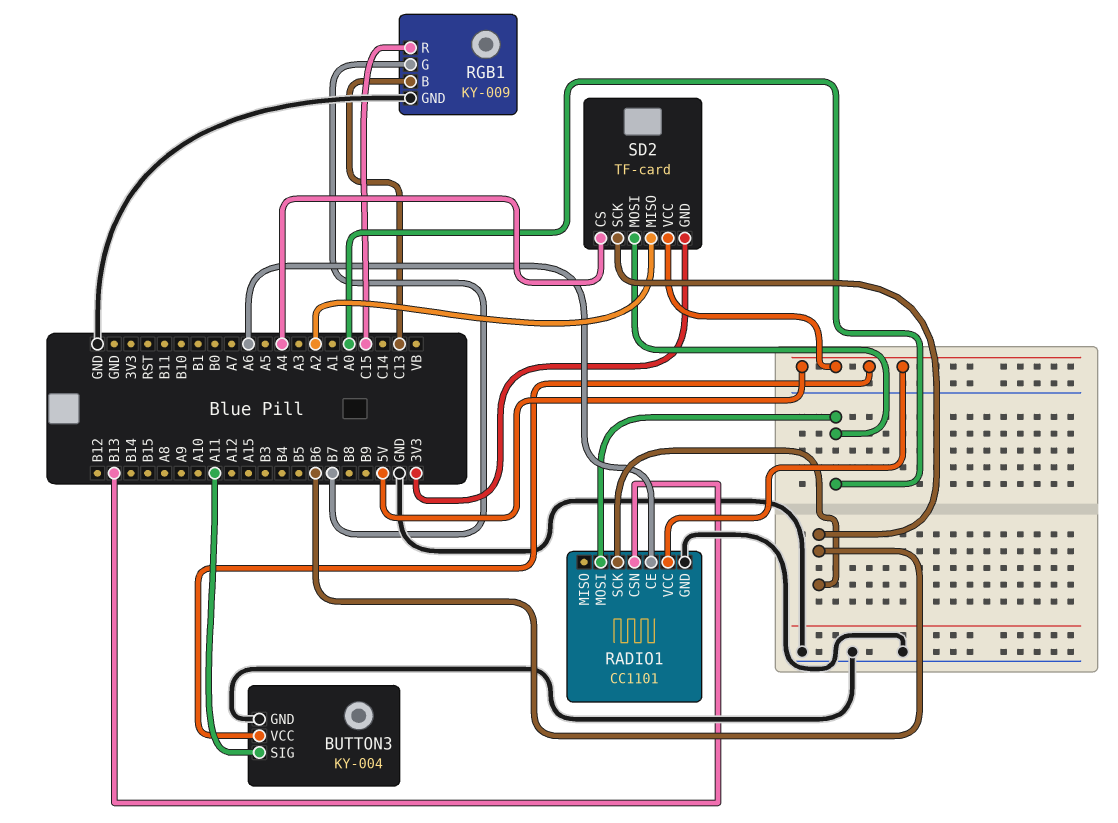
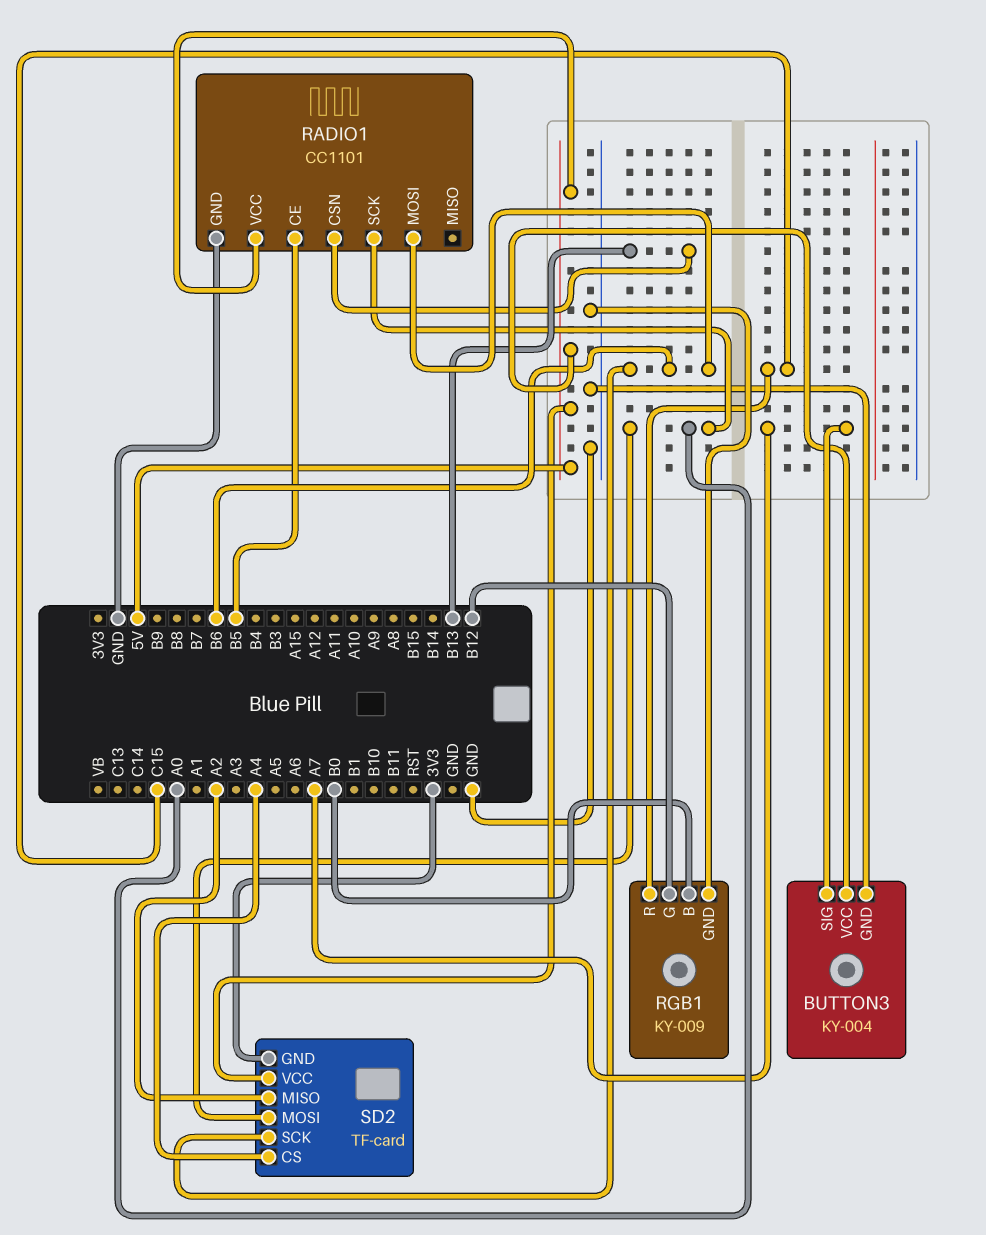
BUTTON3 pin SIG: A11 -> A7
RADIO1 pin CE: A6 -> B5
RADIO1 pin MOSI: A0 -> B6
RADIO1 pin SCK: B6 -> A0
RGB1 pin B: C13 -> B0
RGB1 pin G: B7 -> B12

